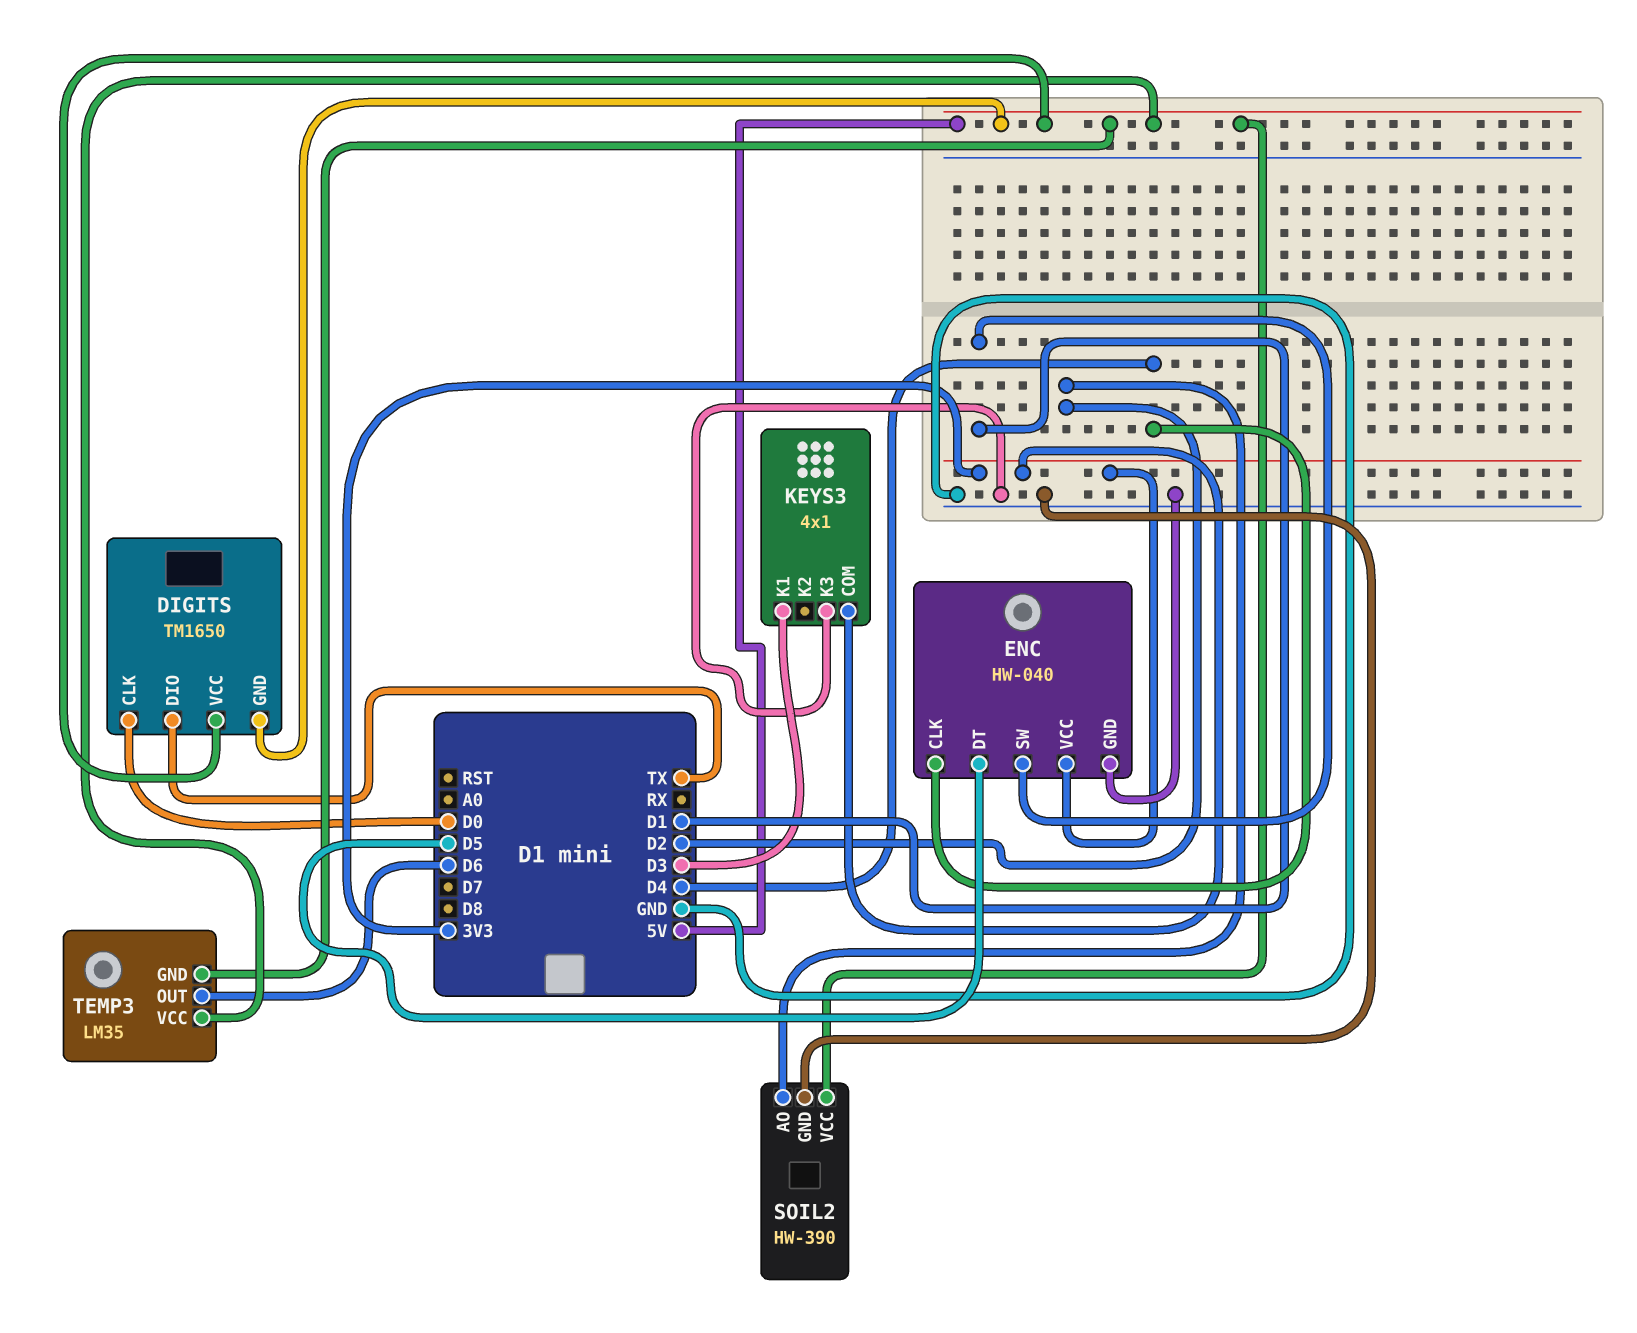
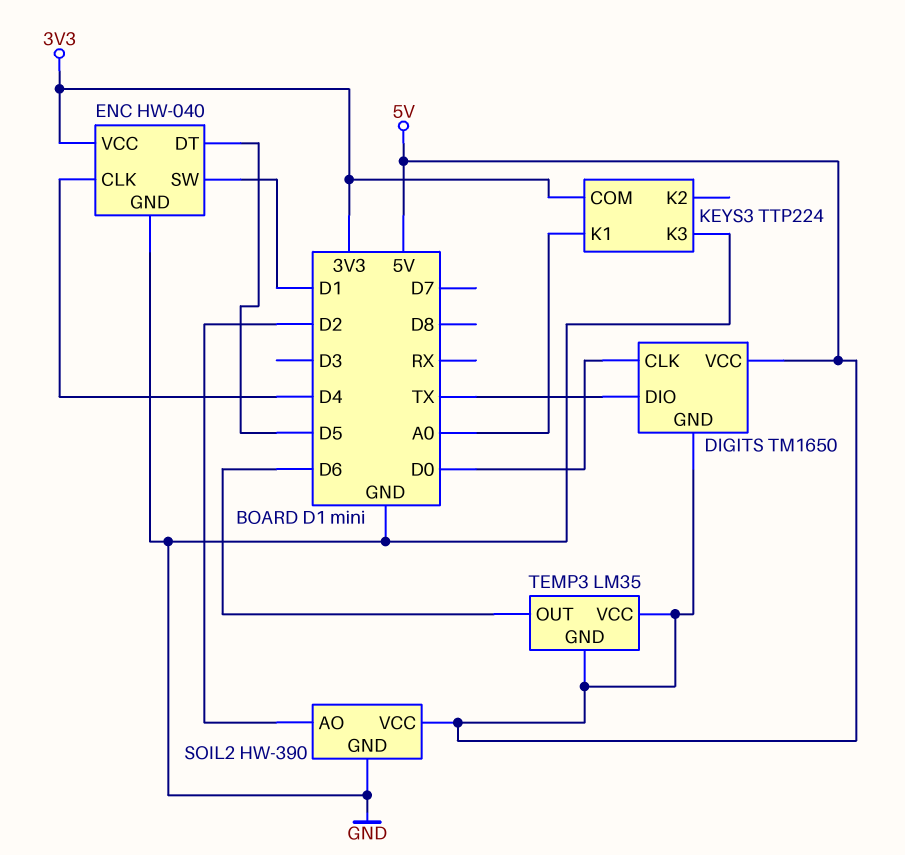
KEYS3: 4x1 -> TTP224
KEYS3 pin K1: D3 -> A0

